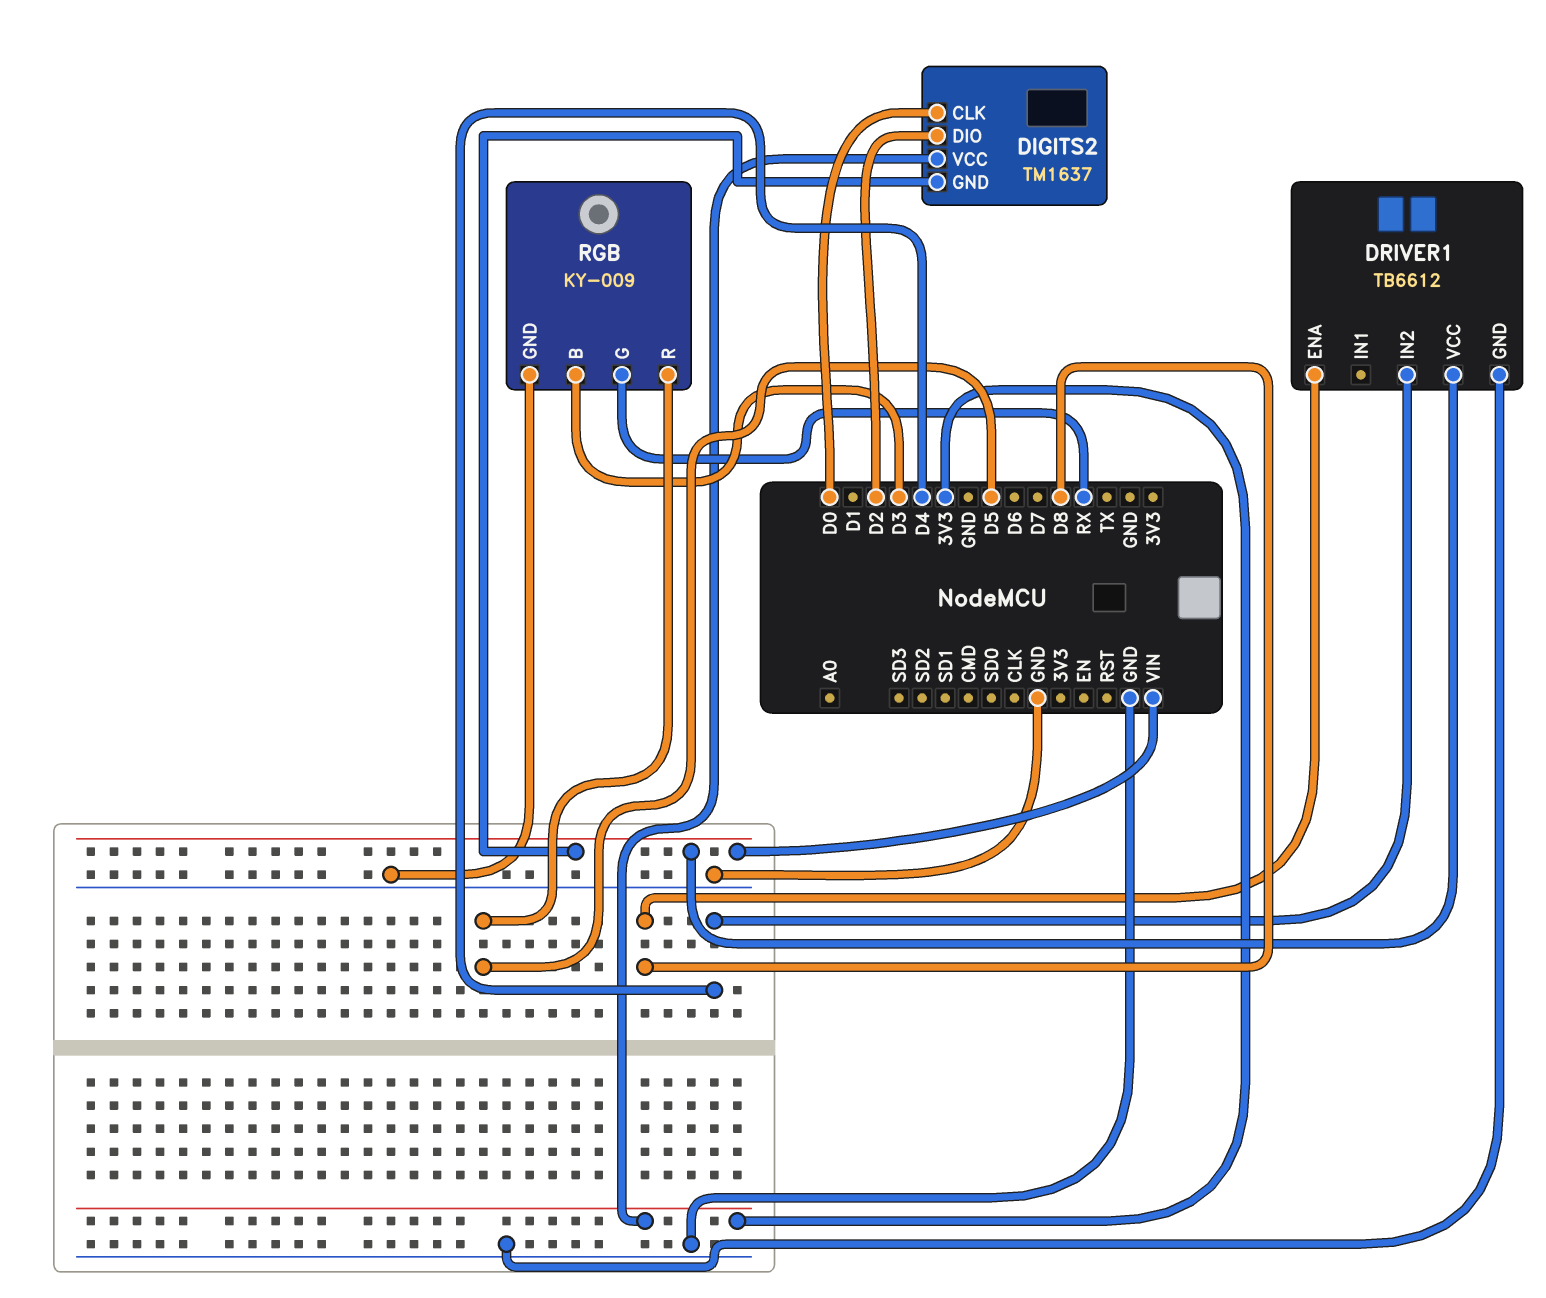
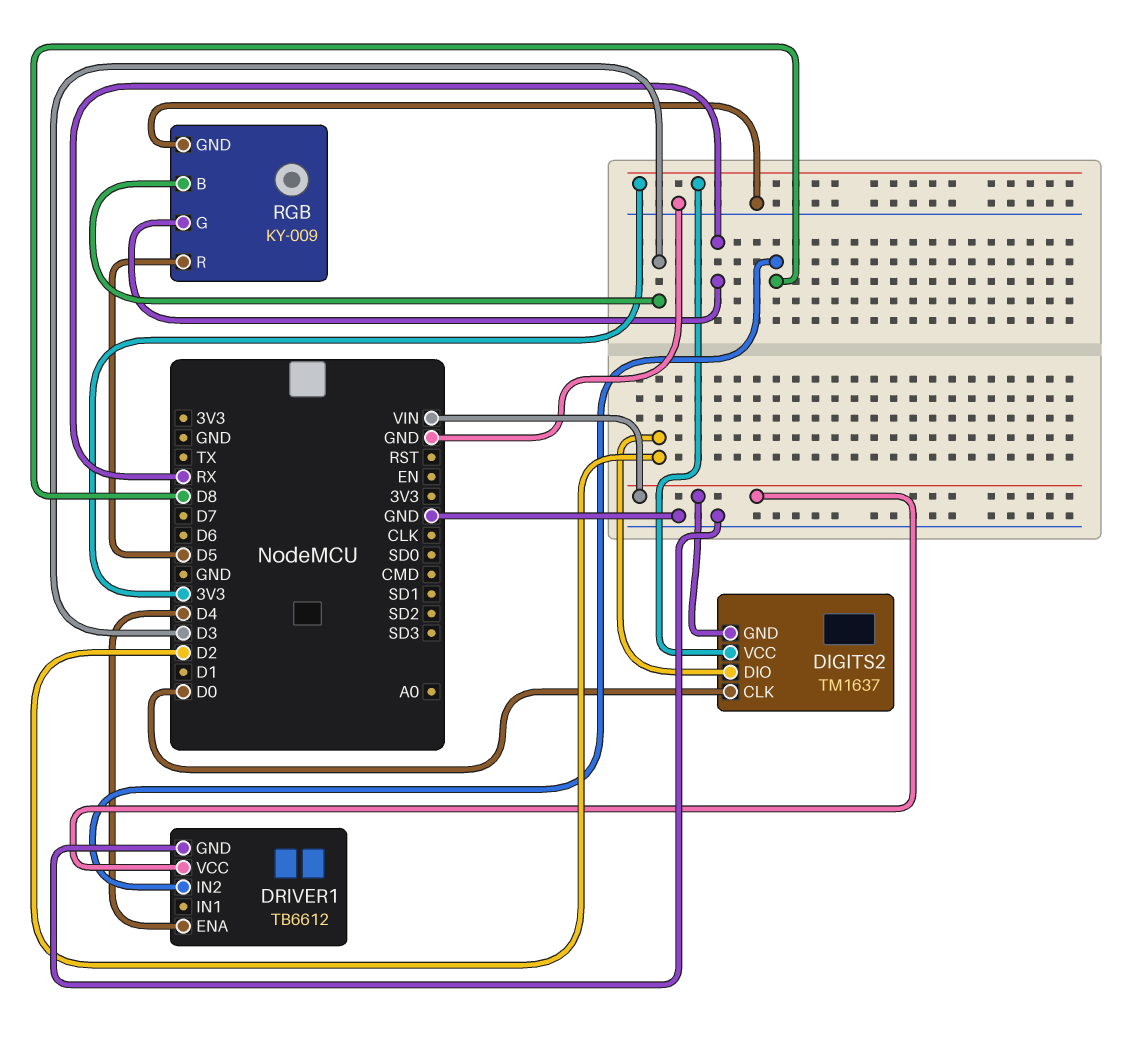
DRIVER1 pin ENA: D8 -> D4
DRIVER1 pin IN2: D4 -> D8

